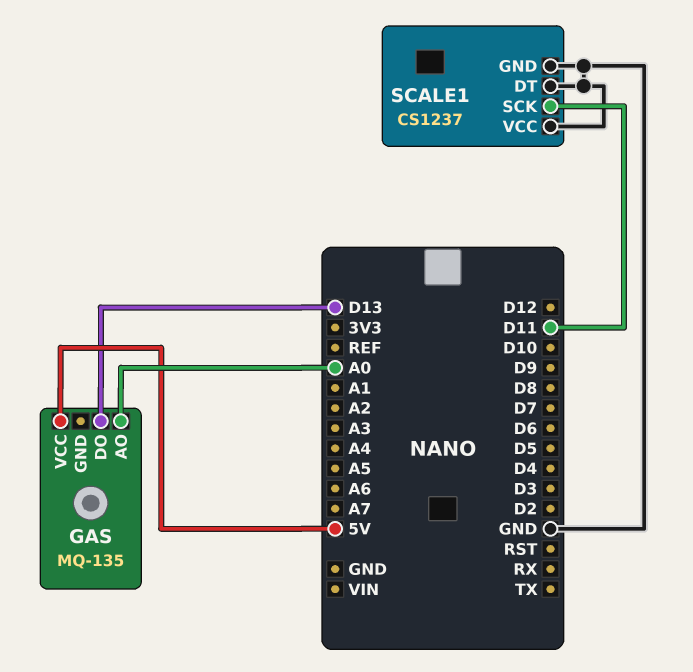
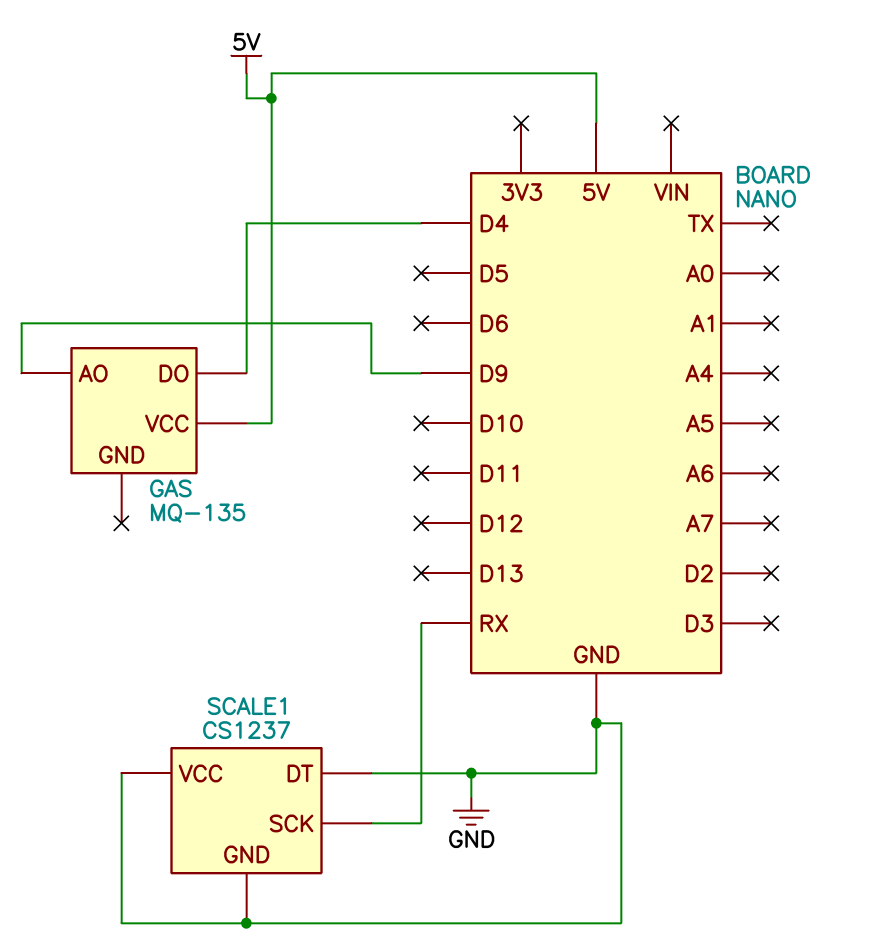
GAS pin AO: A0 -> D9
GAS pin DO: D13 -> D4
SCALE1 pin SCK: D11 -> RX

